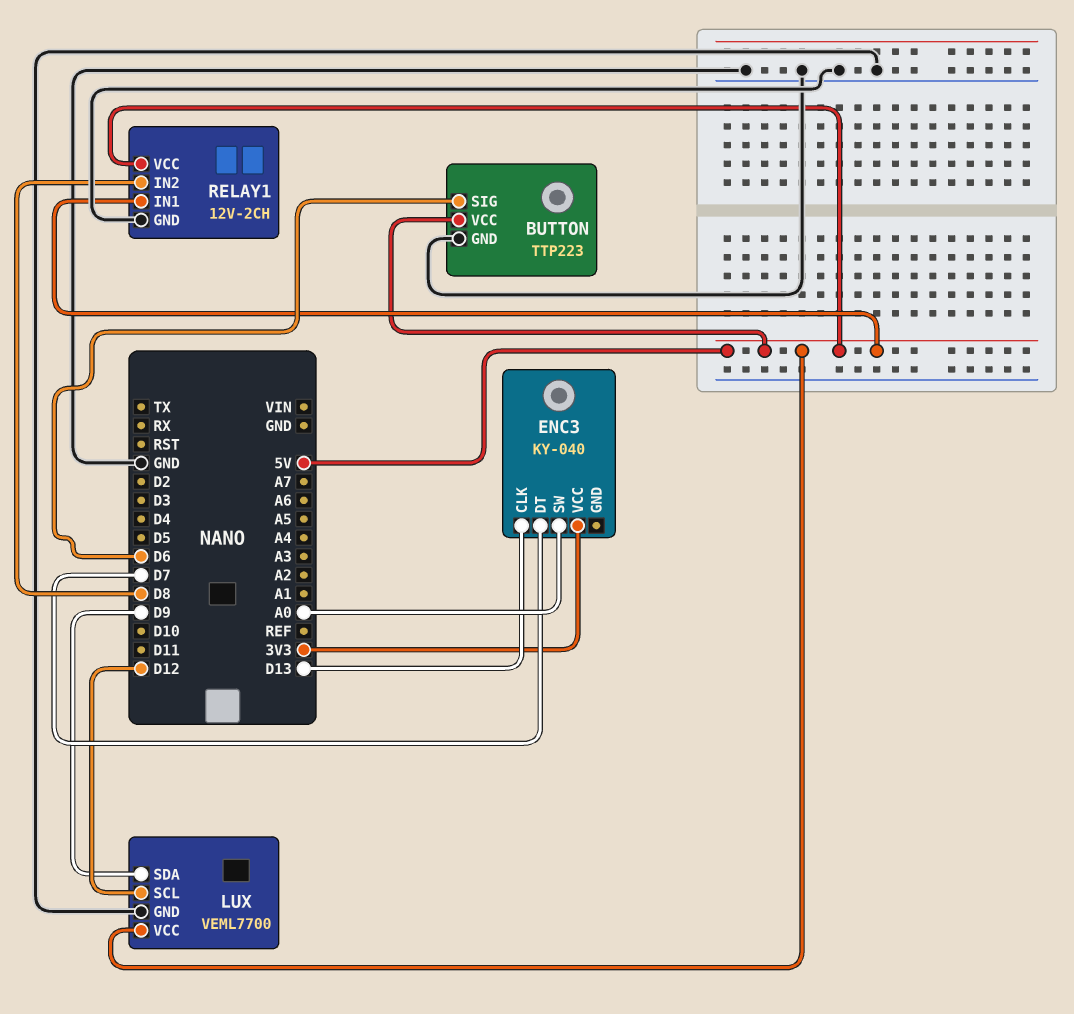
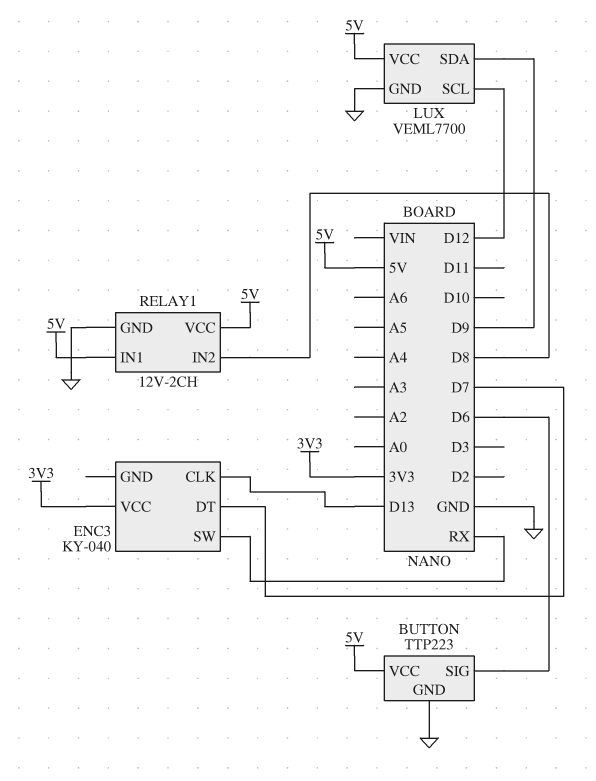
ENC3 pin SW: A0 -> RX

